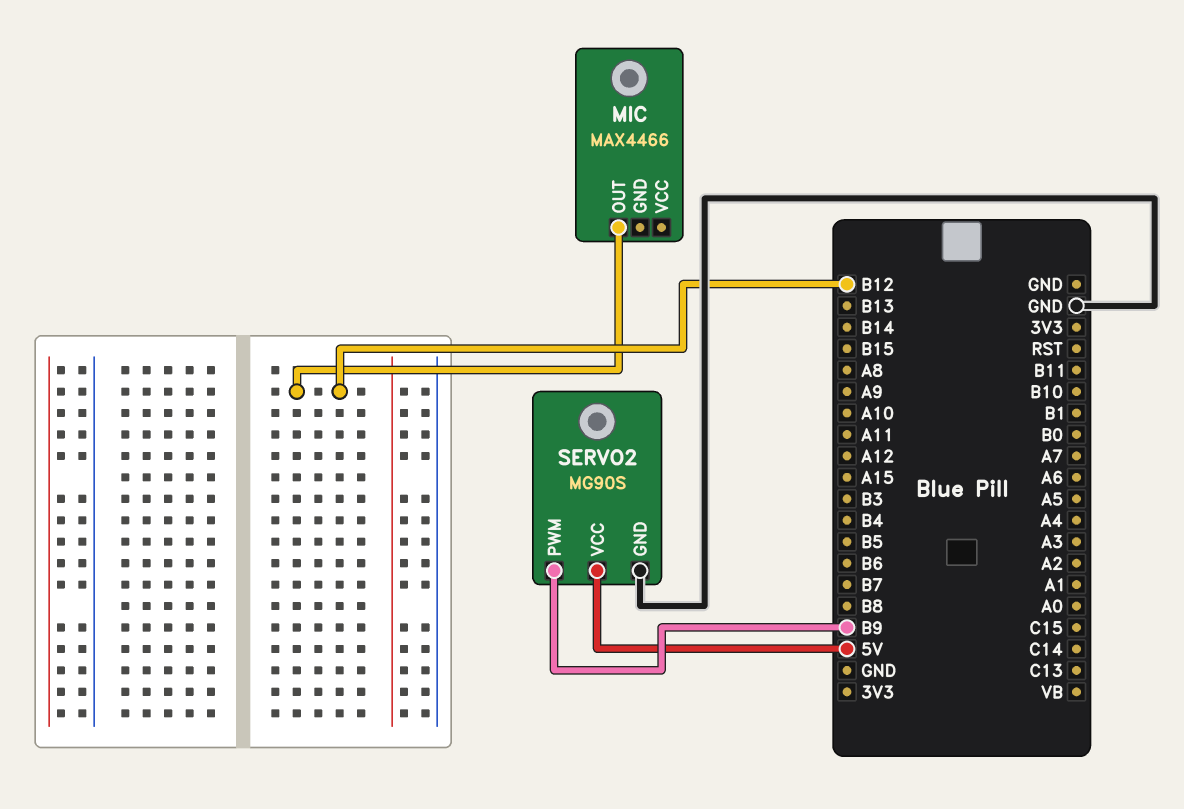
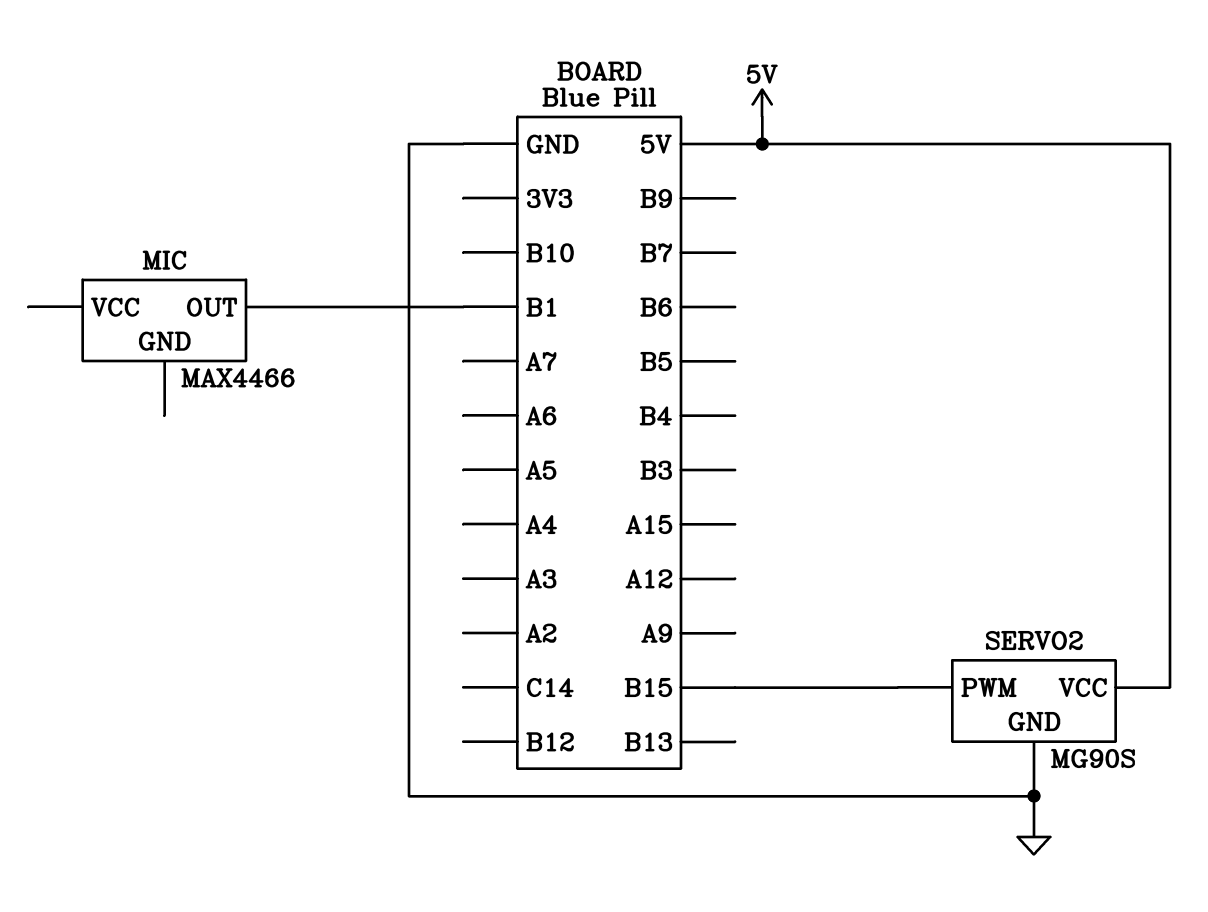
MIC pin OUT: B12 -> B1
SERVO2 pin PWM: B9 -> B15

